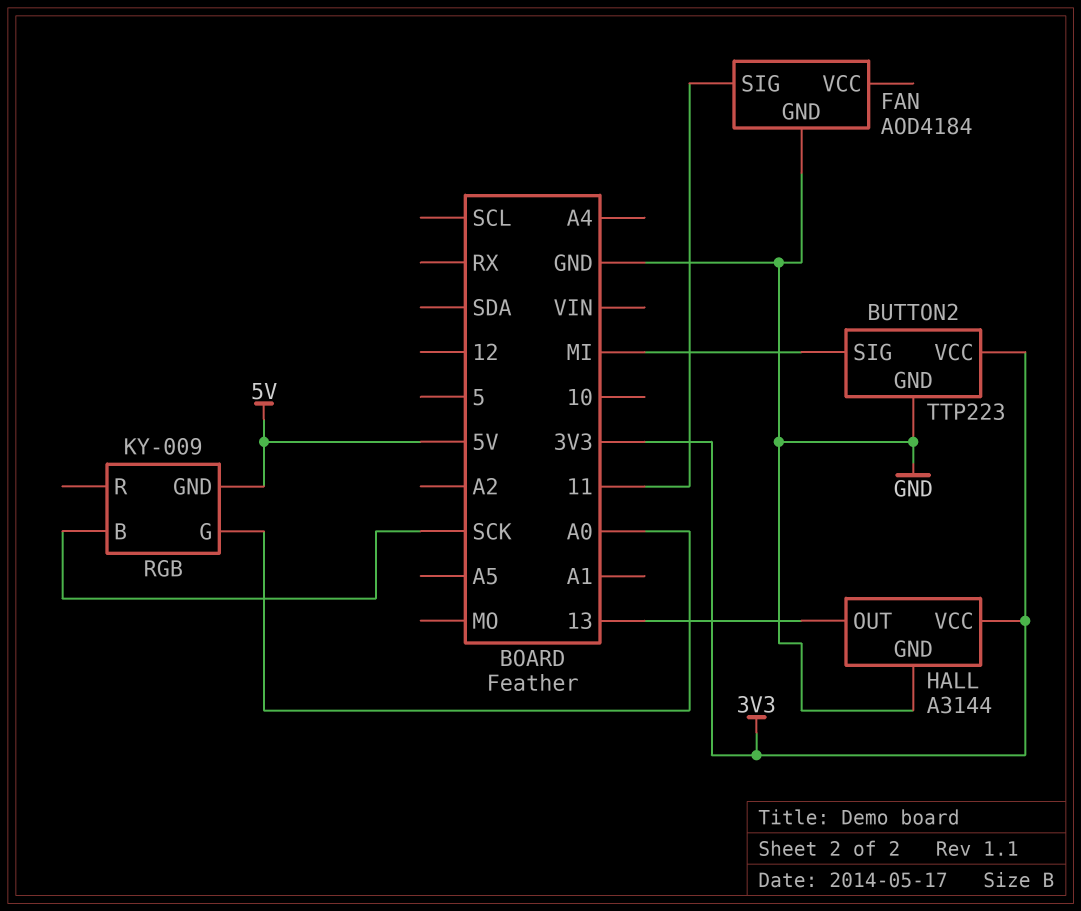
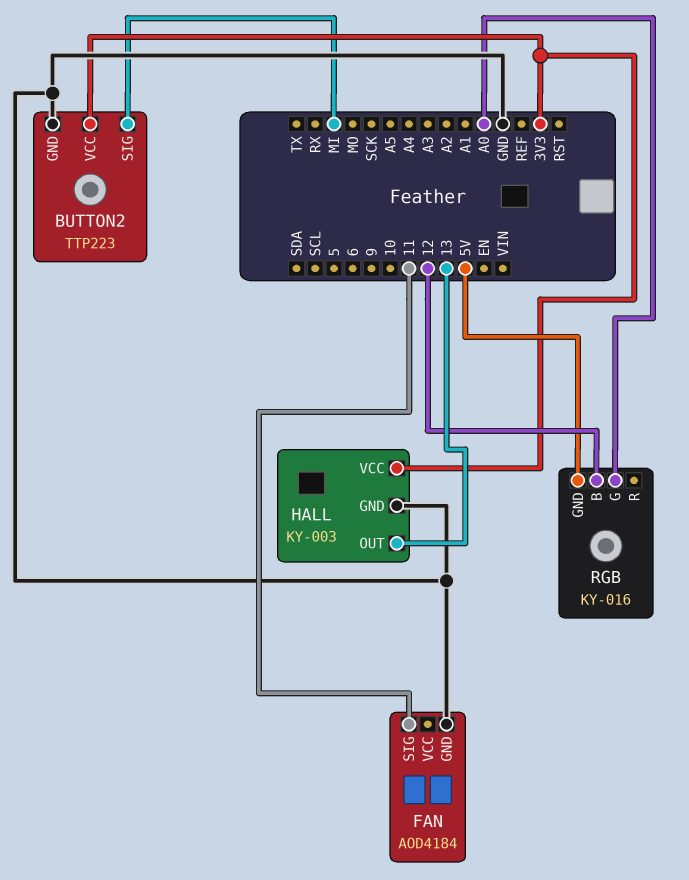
HALL: A3144 -> KY-003
RGB: KY-009 -> KY-016
RGB pin B: SCK -> 12

